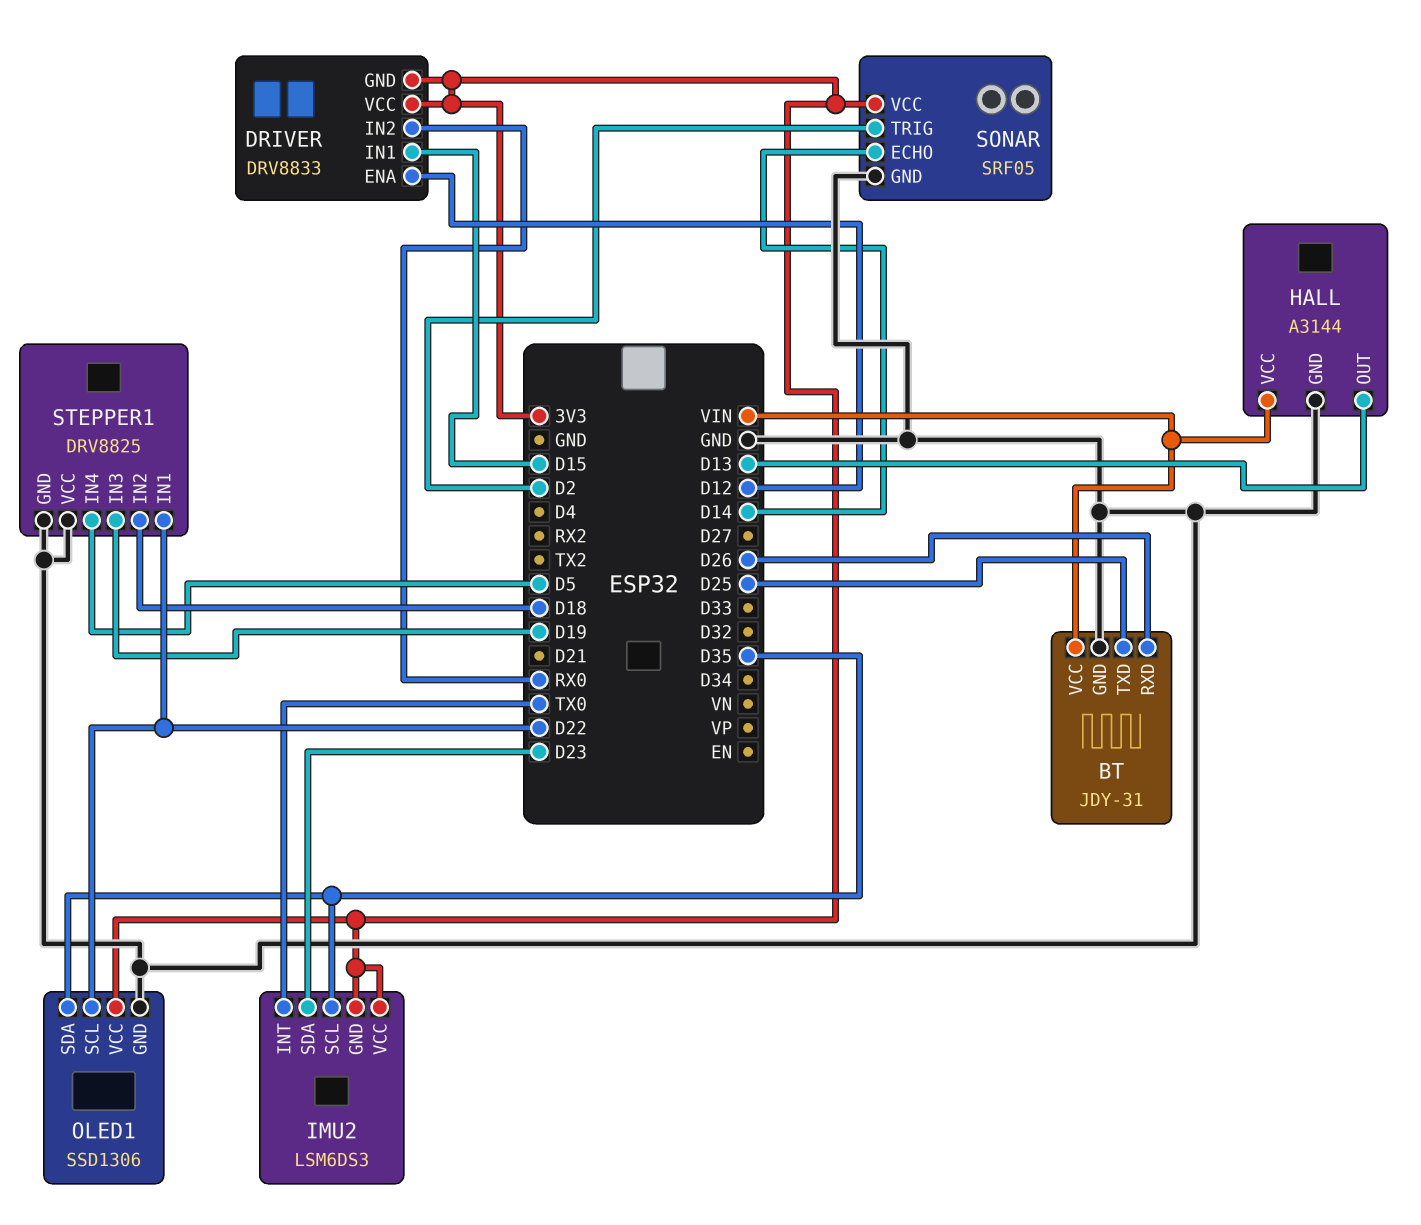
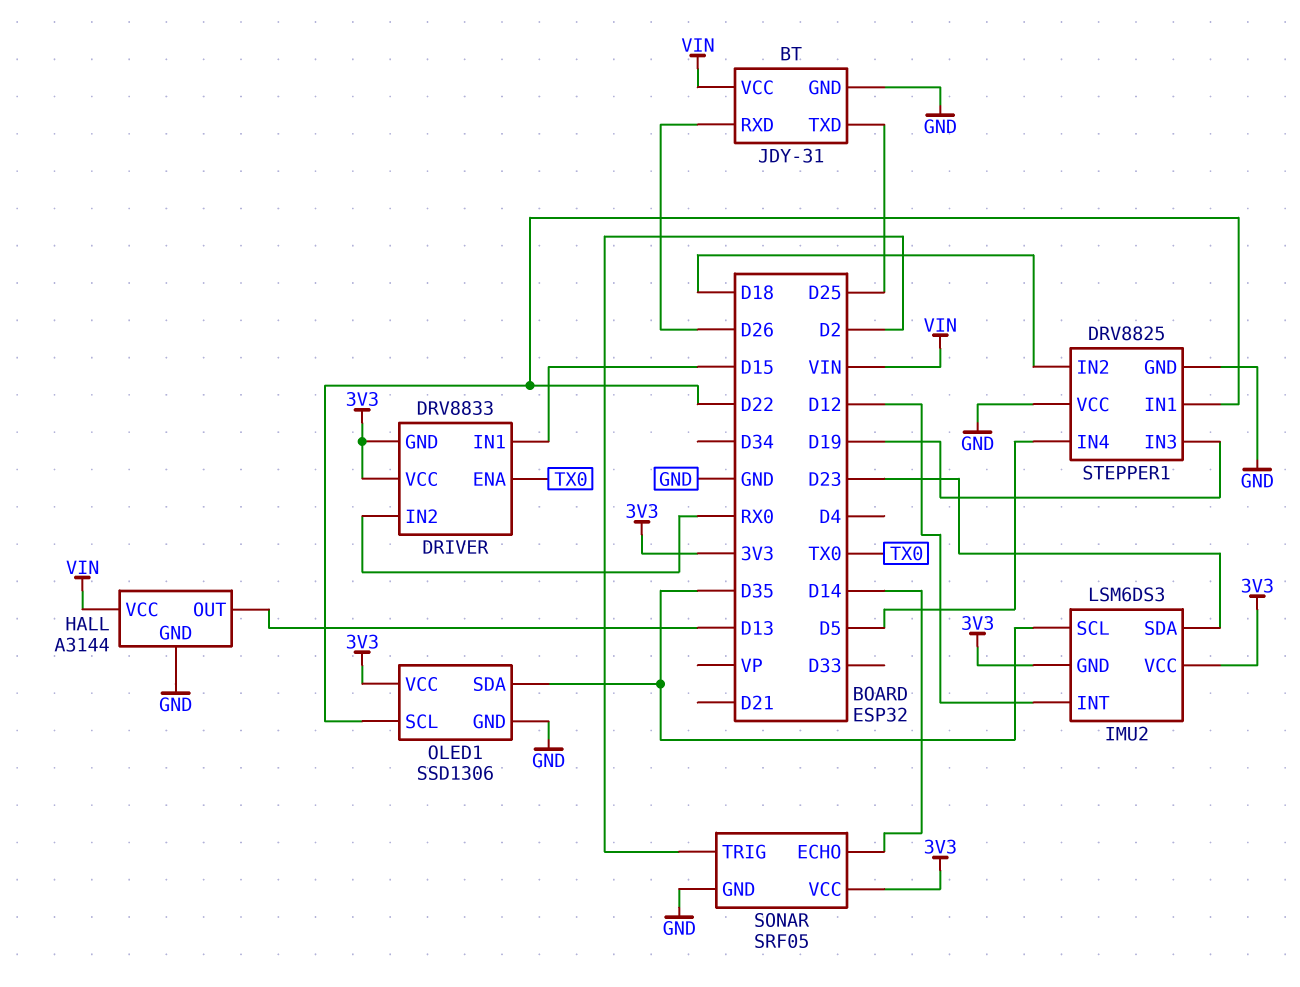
DRIVER pin ENA: D12 -> TX0
IMU2 pin INT: TX0 -> D12

